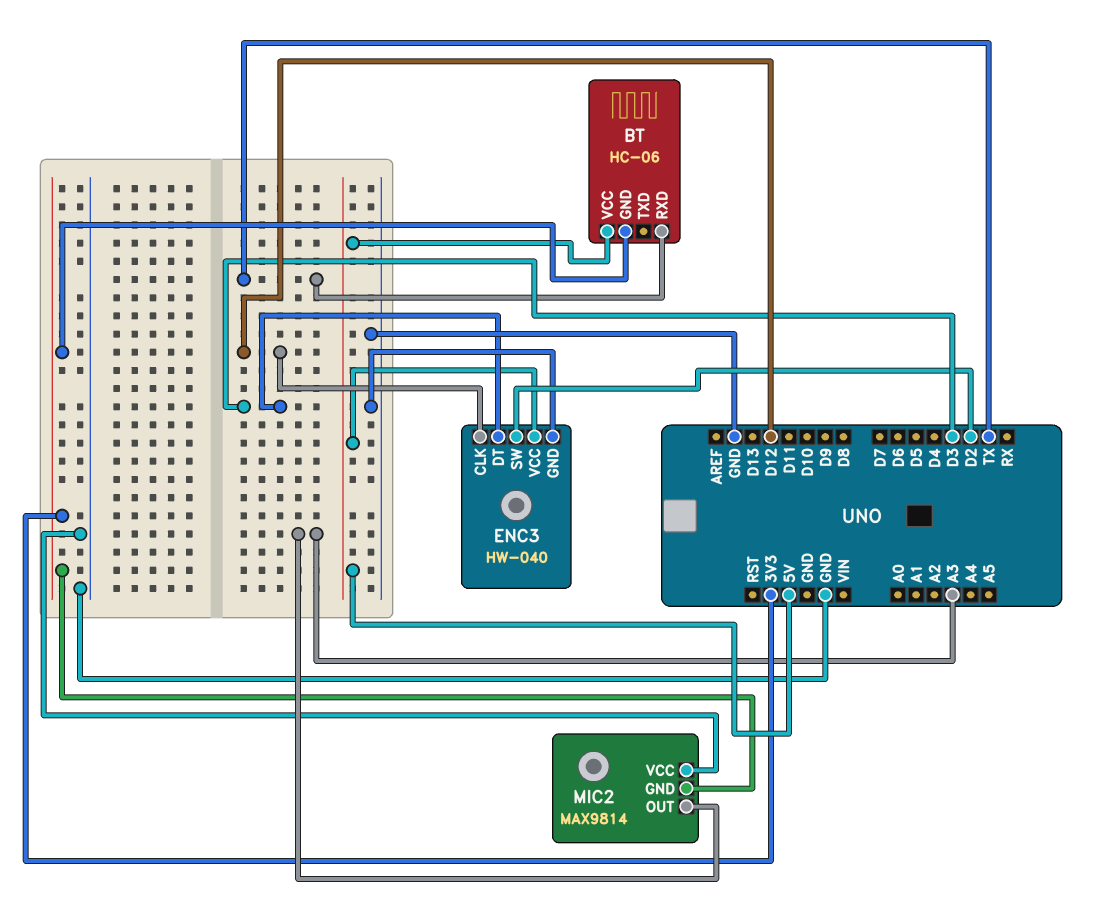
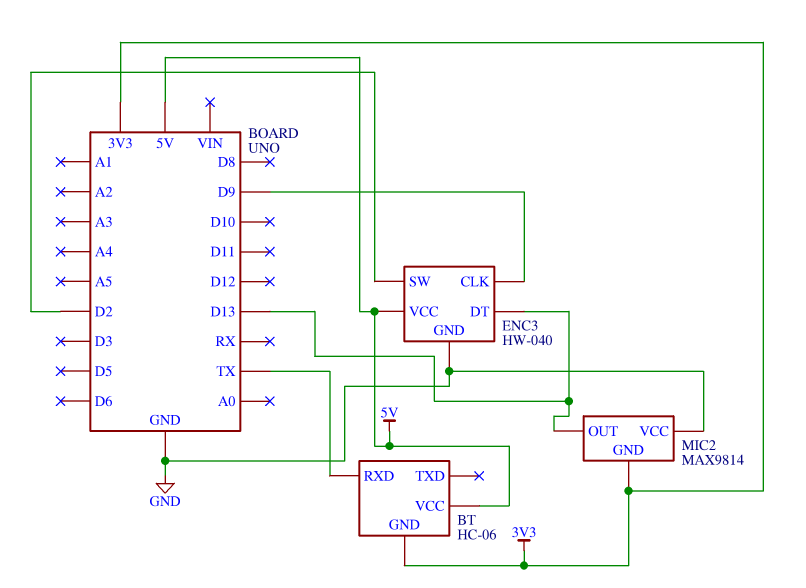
ENC3 pin CLK: D12 -> D9
ENC3 pin DT: D3 -> D13
MIC2 pin OUT: A3 -> D13

